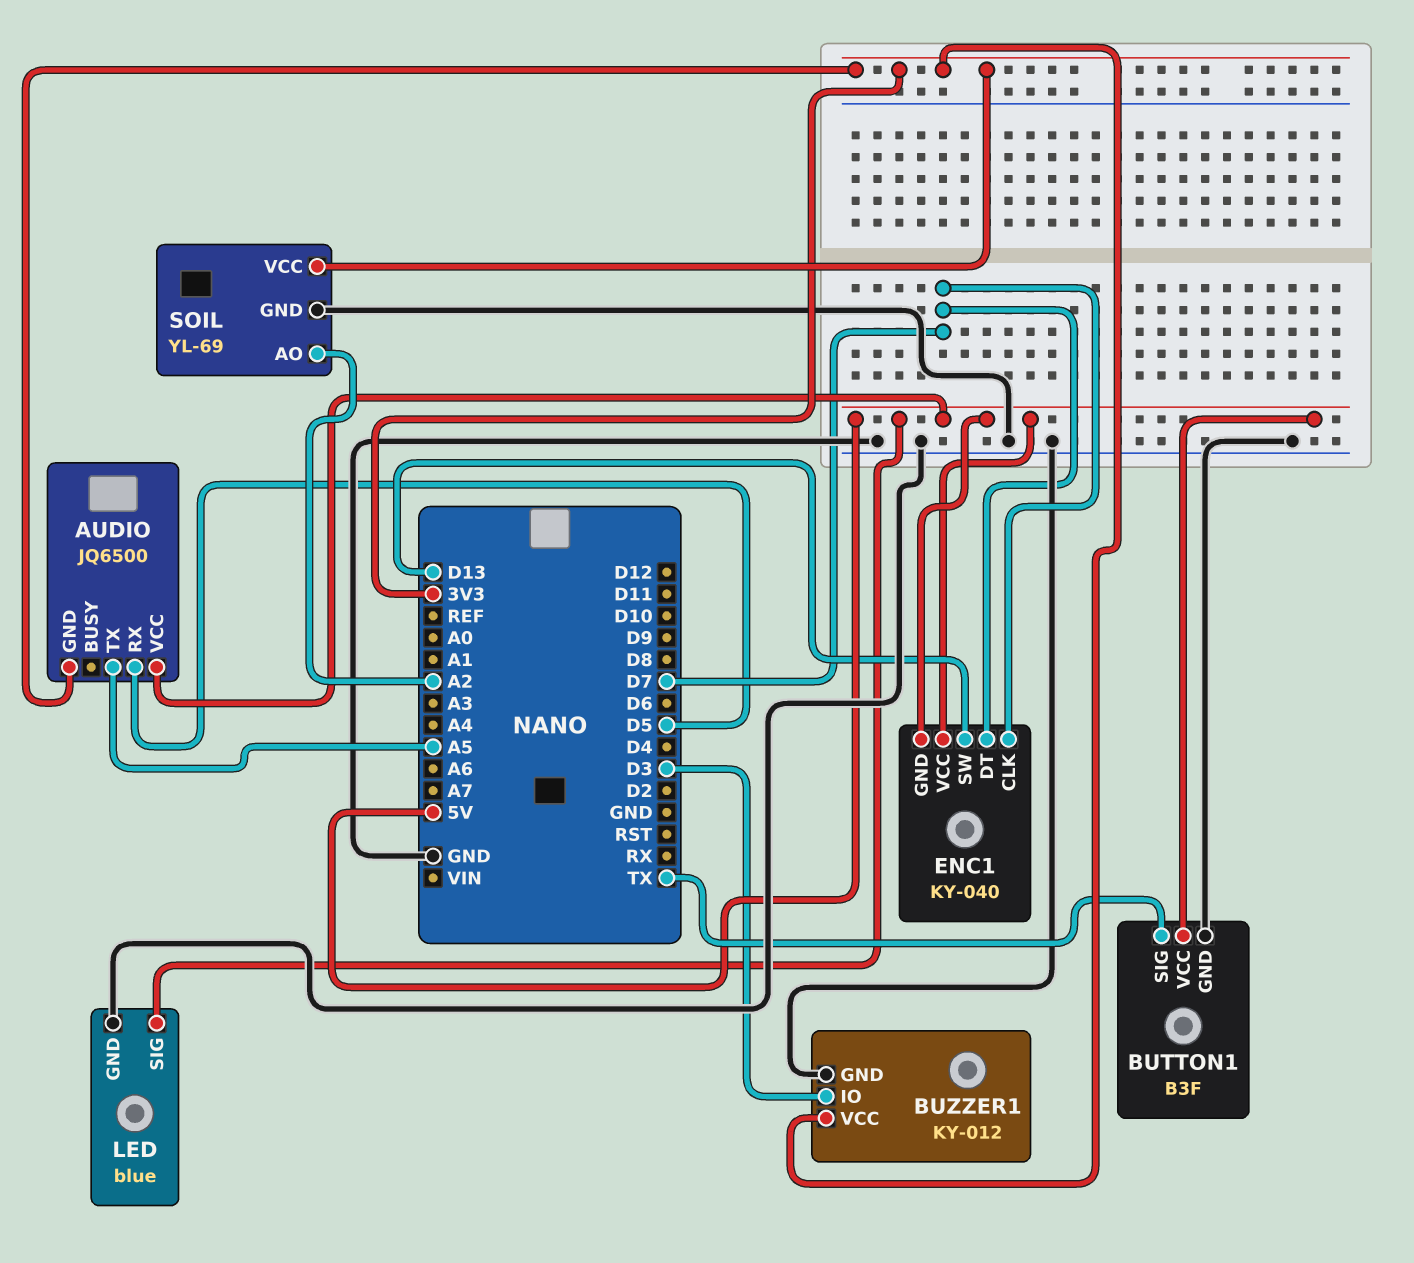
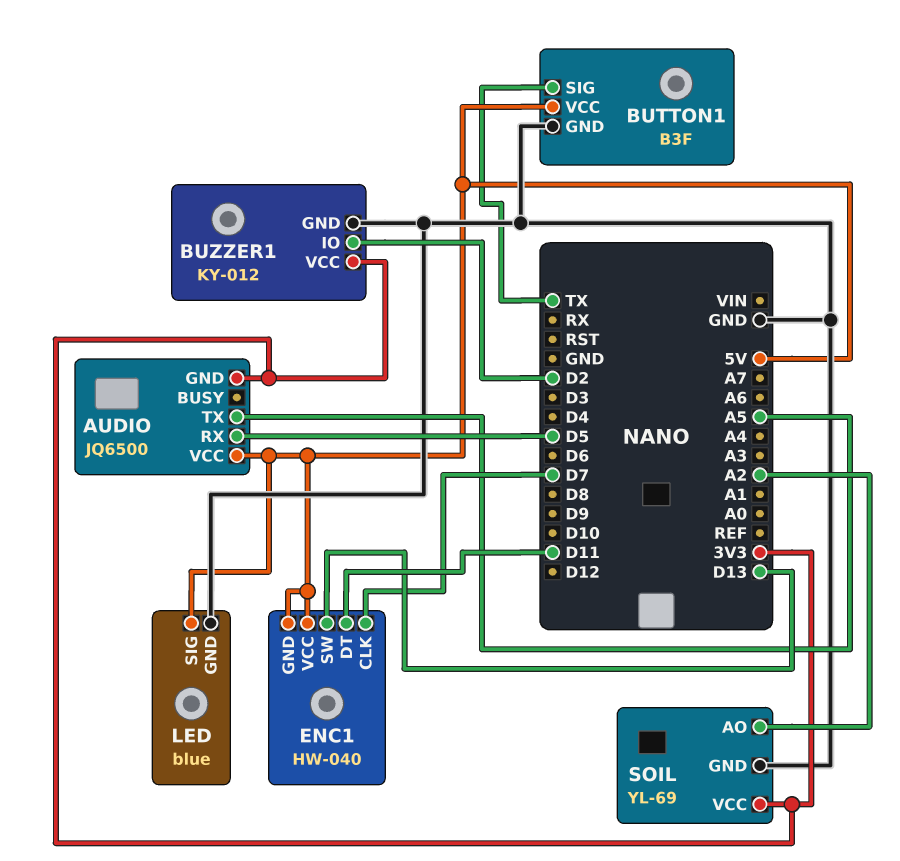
BUZZER1 pin IO: D3 -> D2
ENC1: KY-040 -> HW-040
ENC1 pin DT: D7 -> D11

